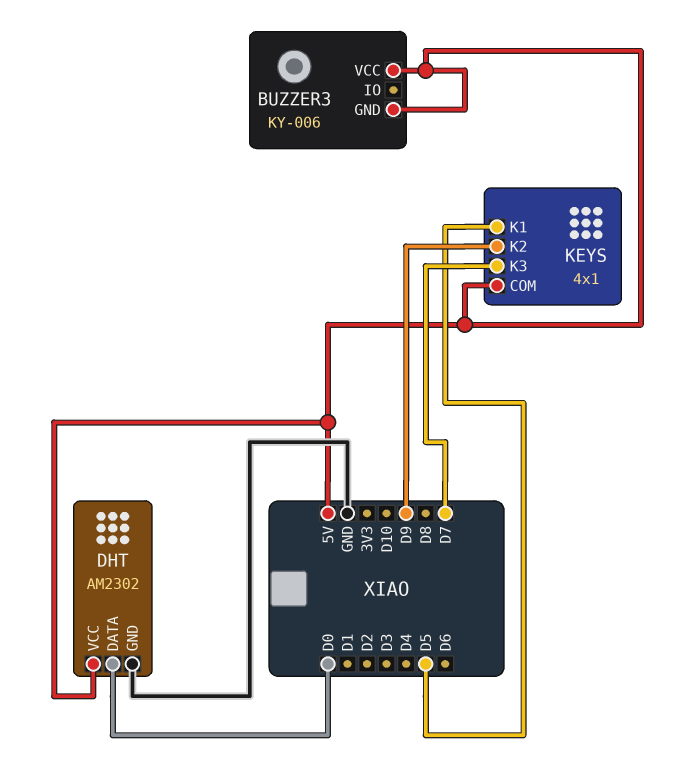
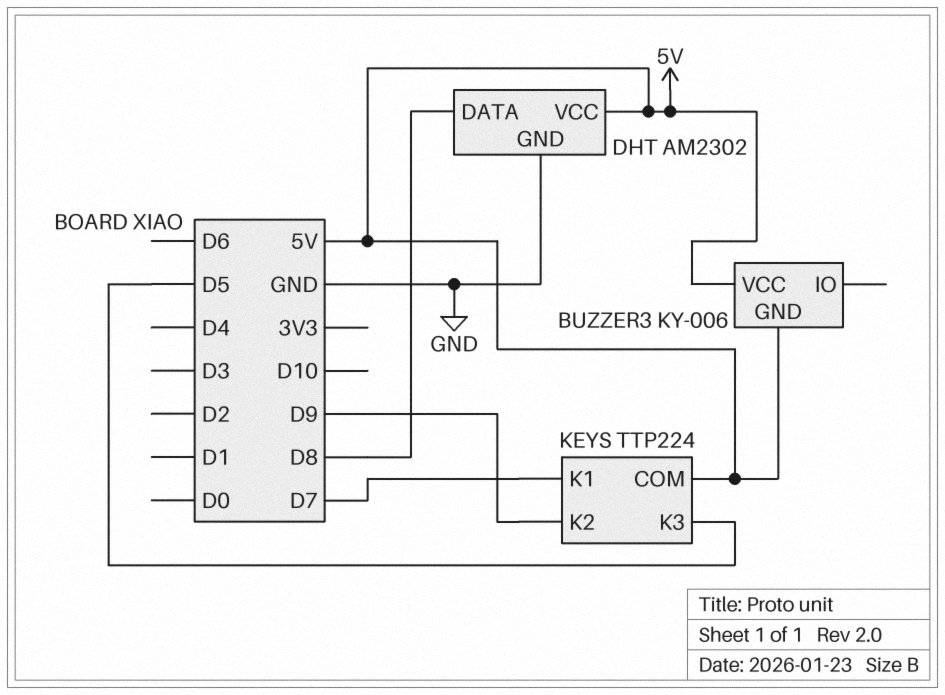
DHT pin DATA: D0 -> D8
KEYS: 4x1 -> TTP224
KEYS pin K1: D5 -> D7
KEYS pin K3: D7 -> D5

